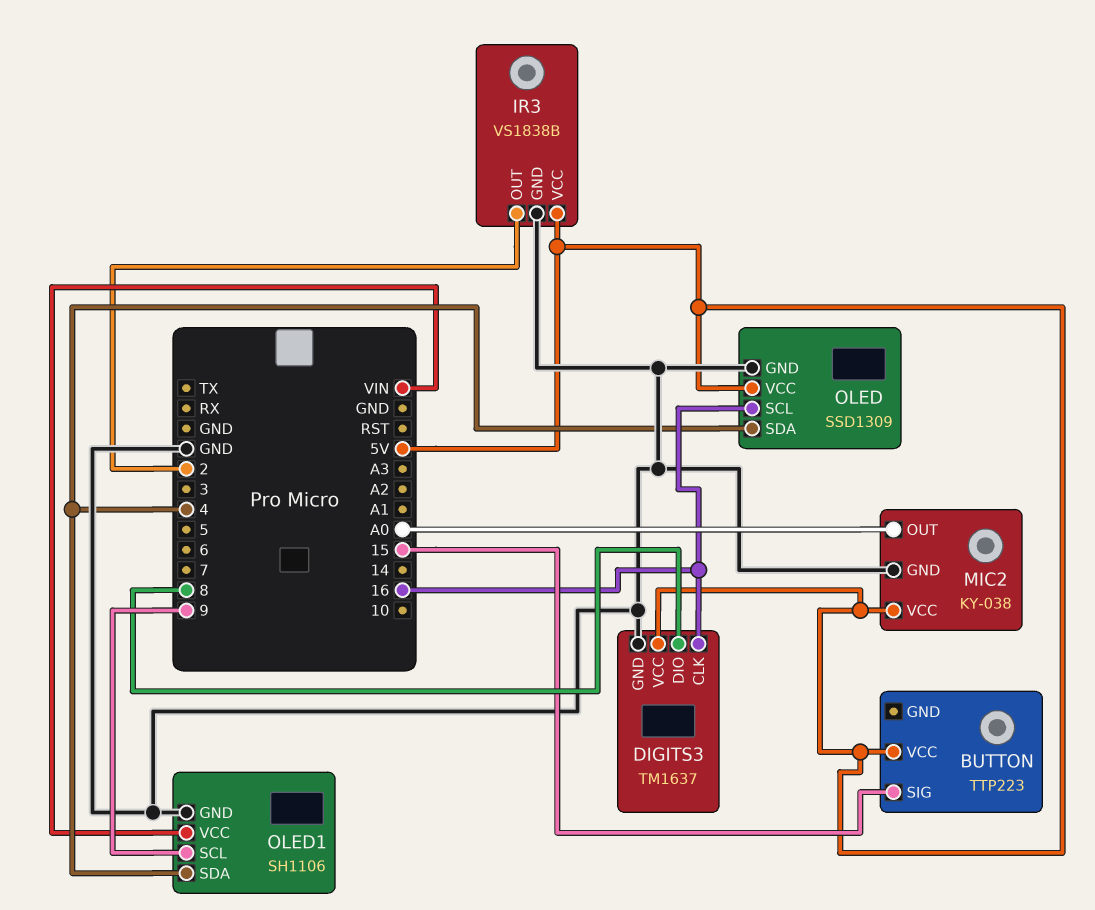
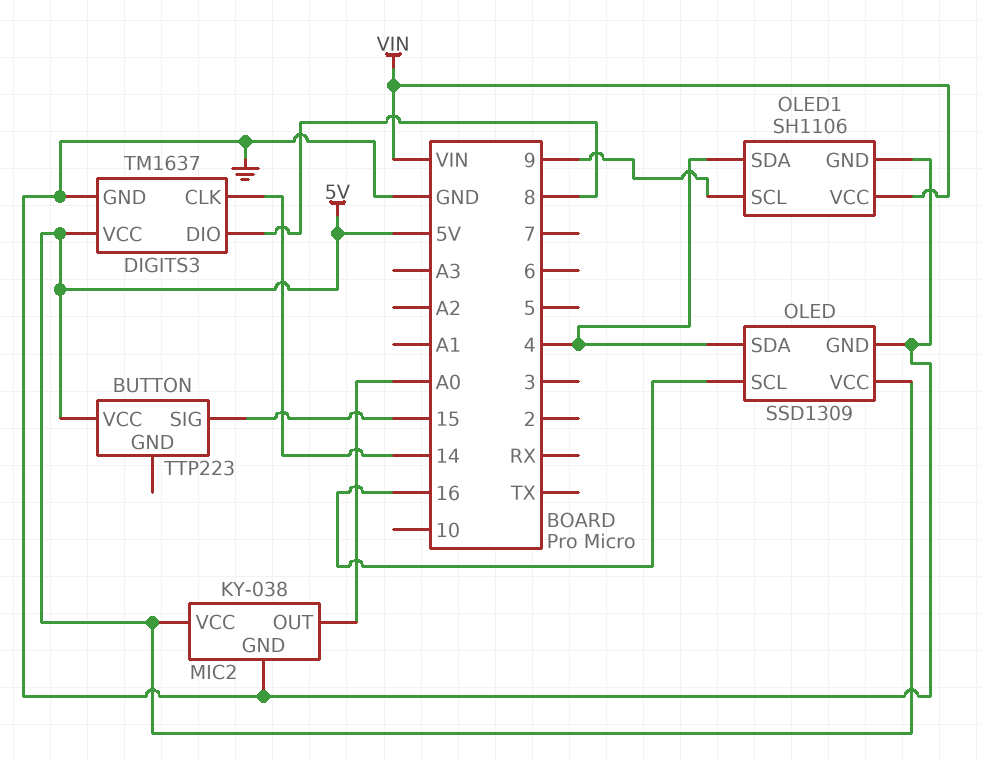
DIGITS3 pin CLK: 16 -> 14
IR3: VS1838B -> none
IR3 pin GND: GND -> none
IR3 pin OUT: 2 -> none
IR3 pin VCC: 5V -> none

